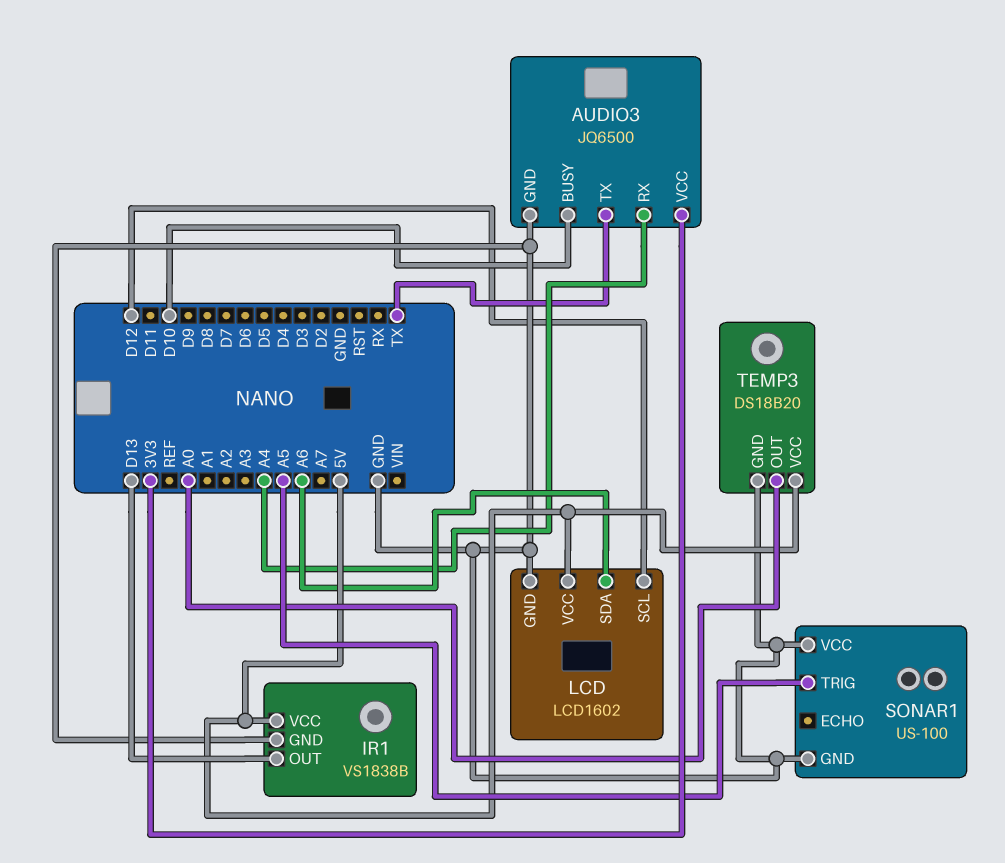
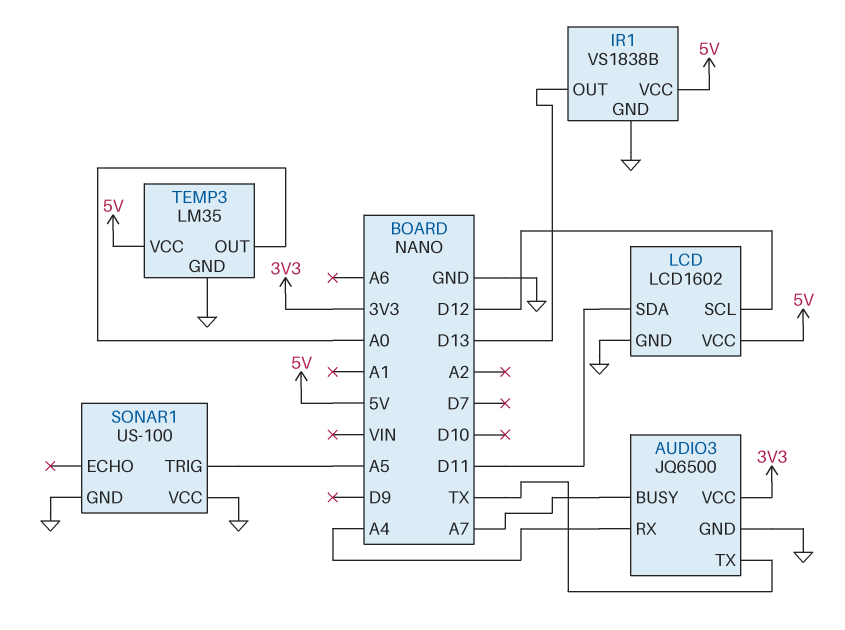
AUDIO3 pin BUSY: D10 -> A7
LCD pin SDA: A6 -> D11
TEMP3: DS18B20 -> LM35

